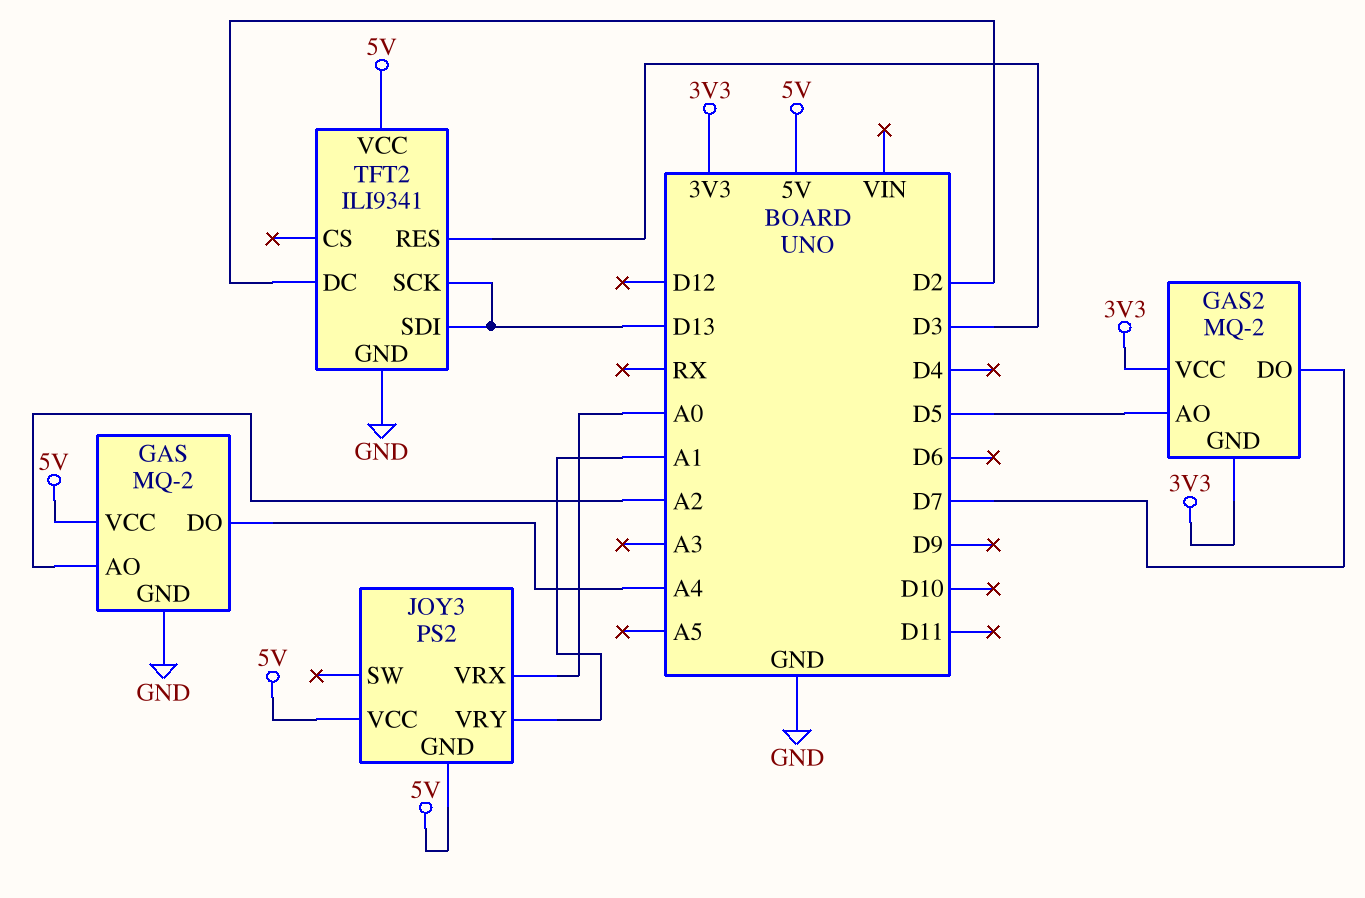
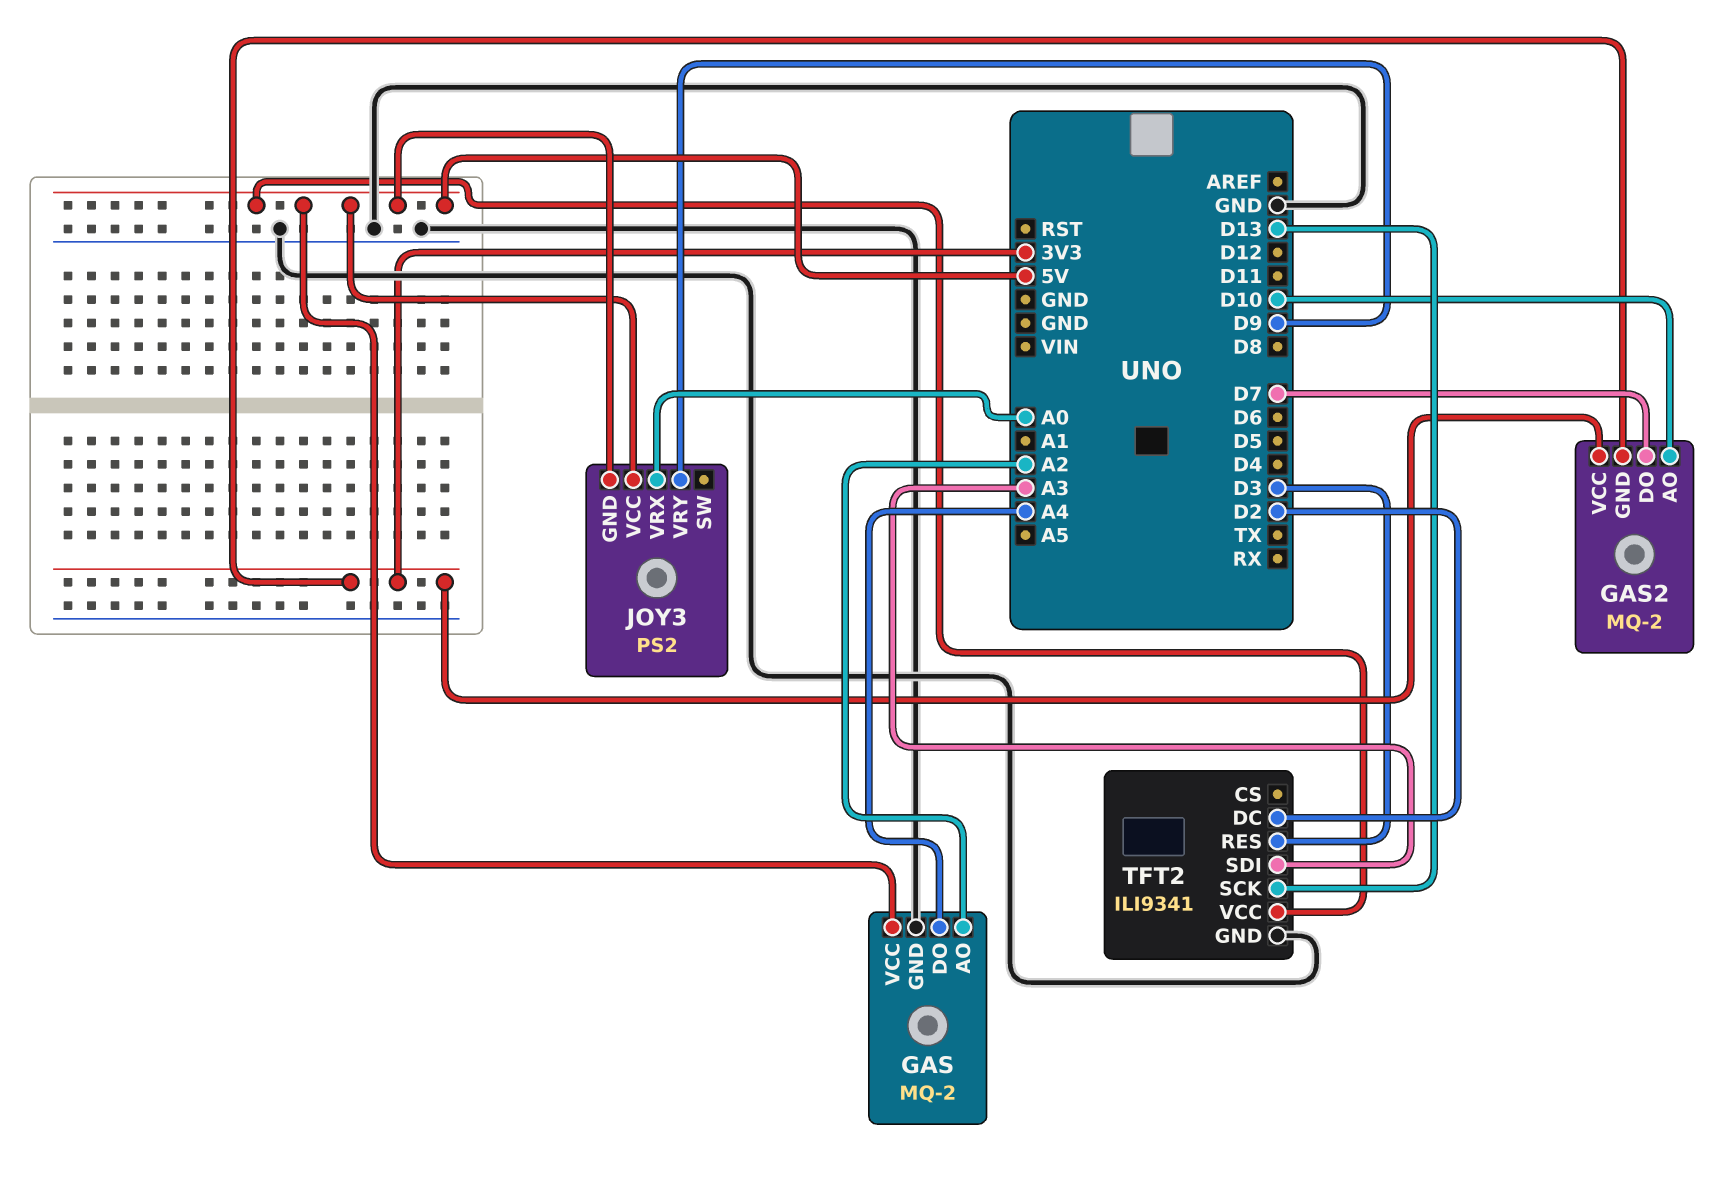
GAS2 pin AO: D5 -> D10
JOY3 pin VRY: A1 -> D9
TFT2 pin SDI: D13 -> A3

